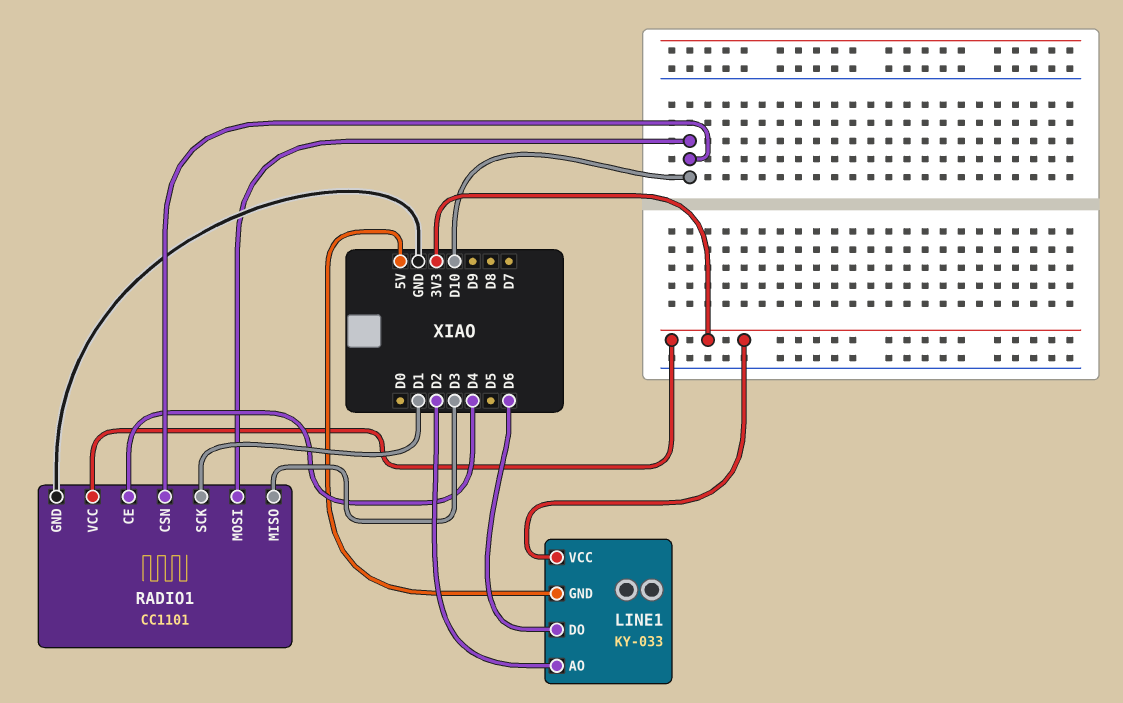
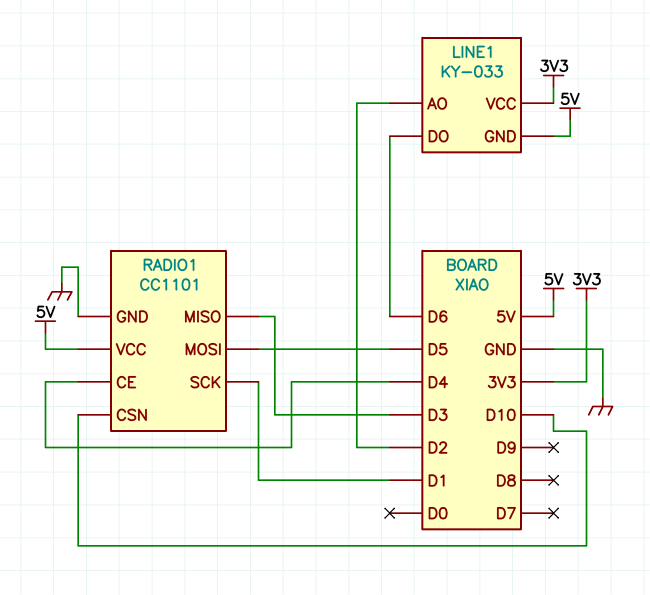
RADIO1 pin MOSI: D10 -> D5
RADIO1 pin VCC: 3V3 -> 5V

